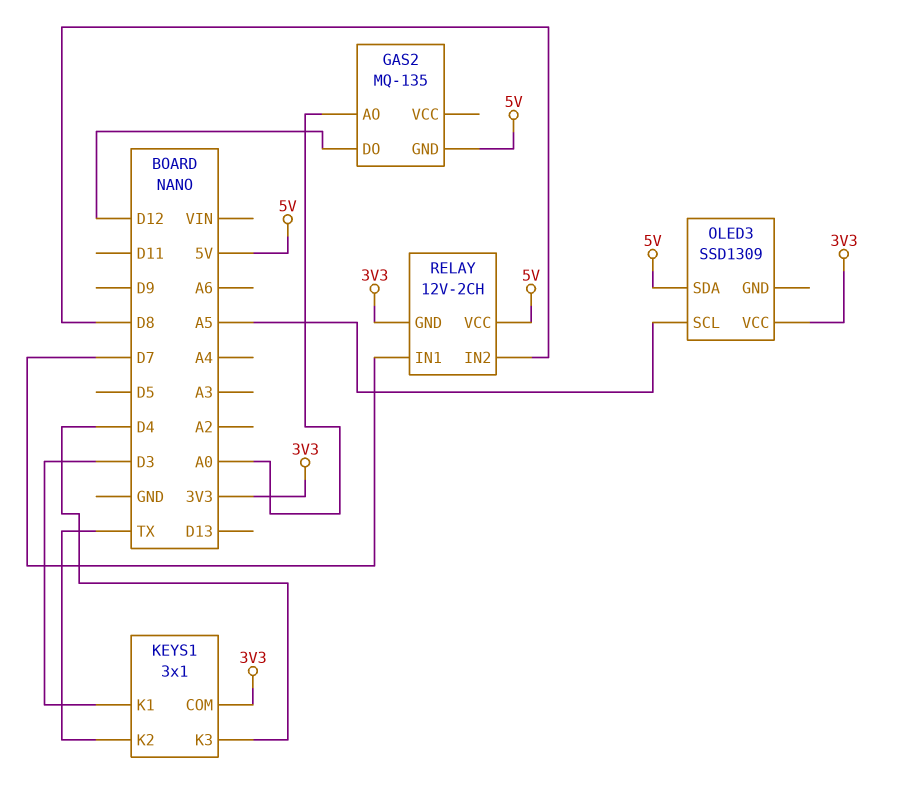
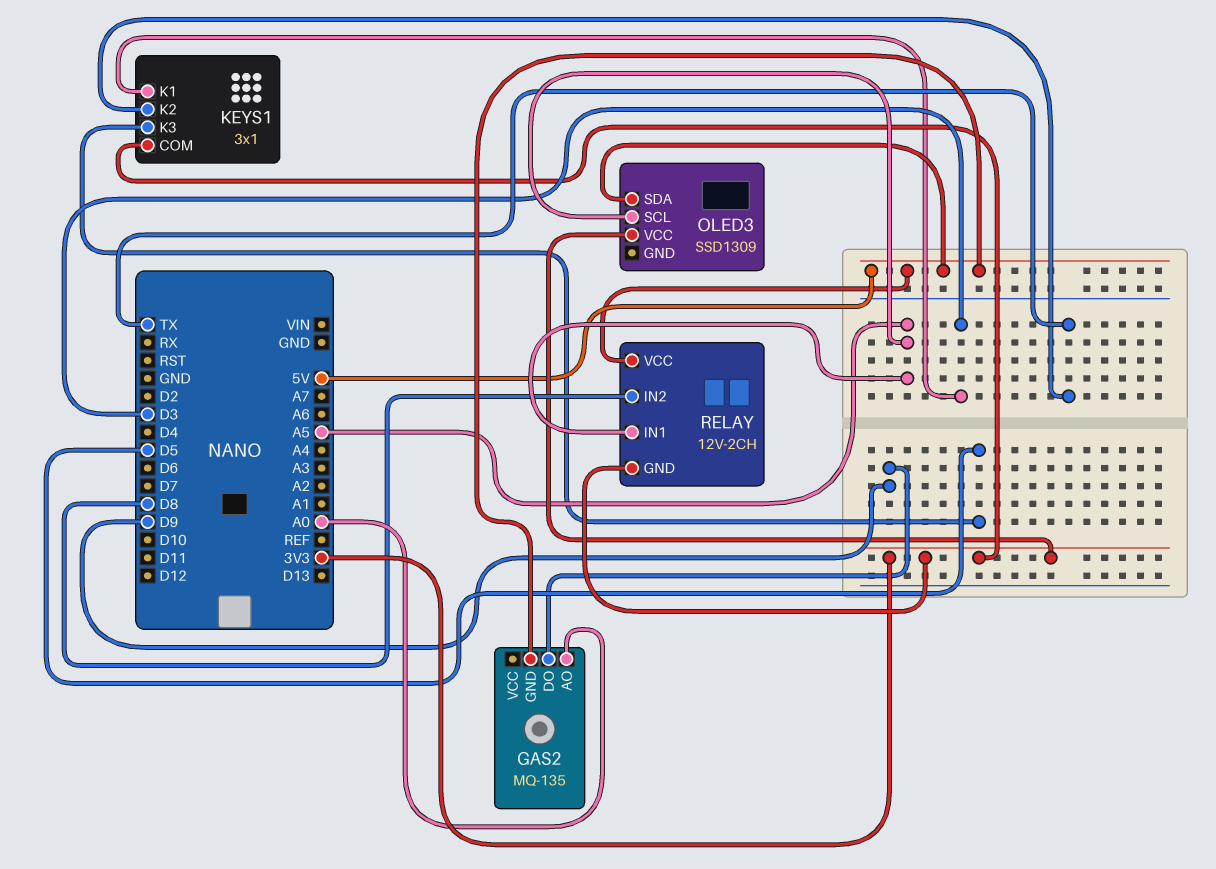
GAS2 pin DO: D12 -> D9
KEYS1 pin K3: D4 -> D5
RELAY pin IN1: D7 -> A5

